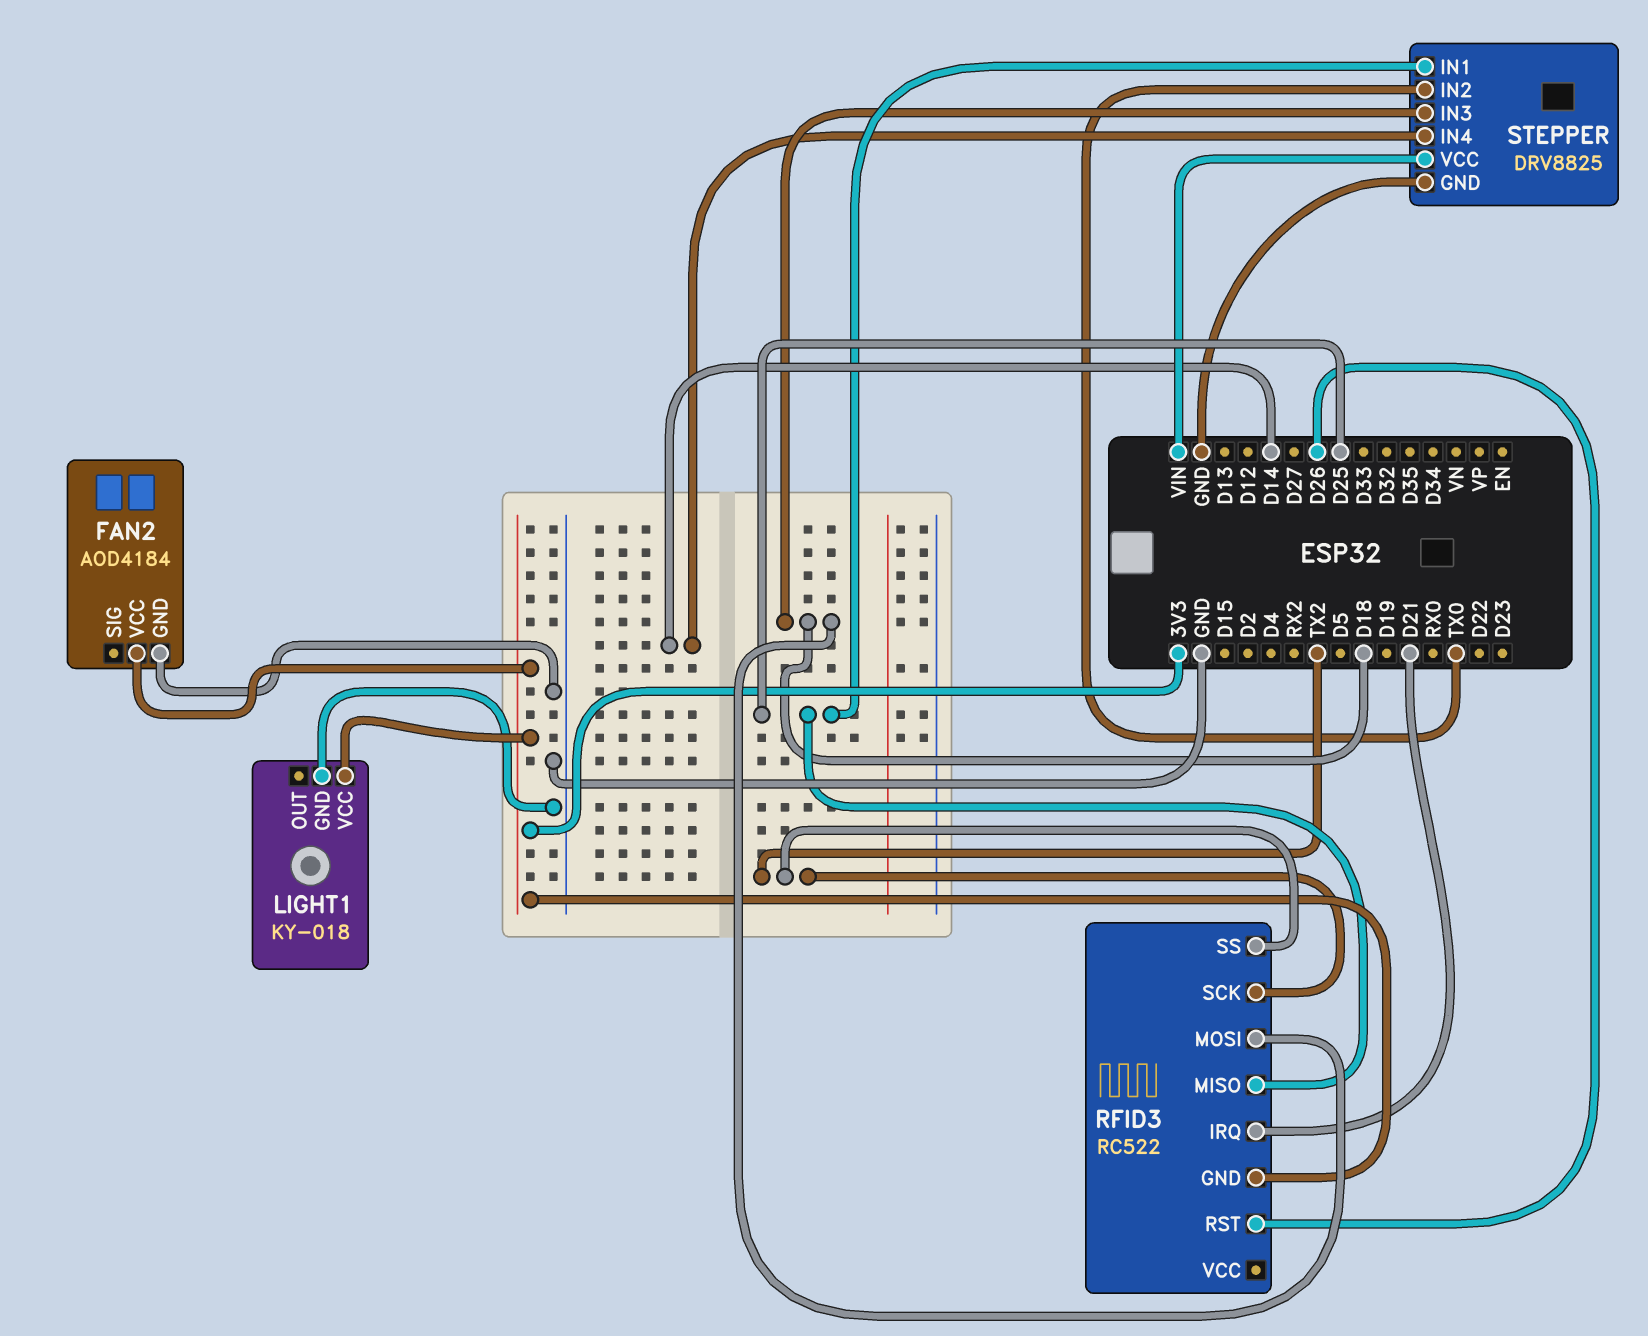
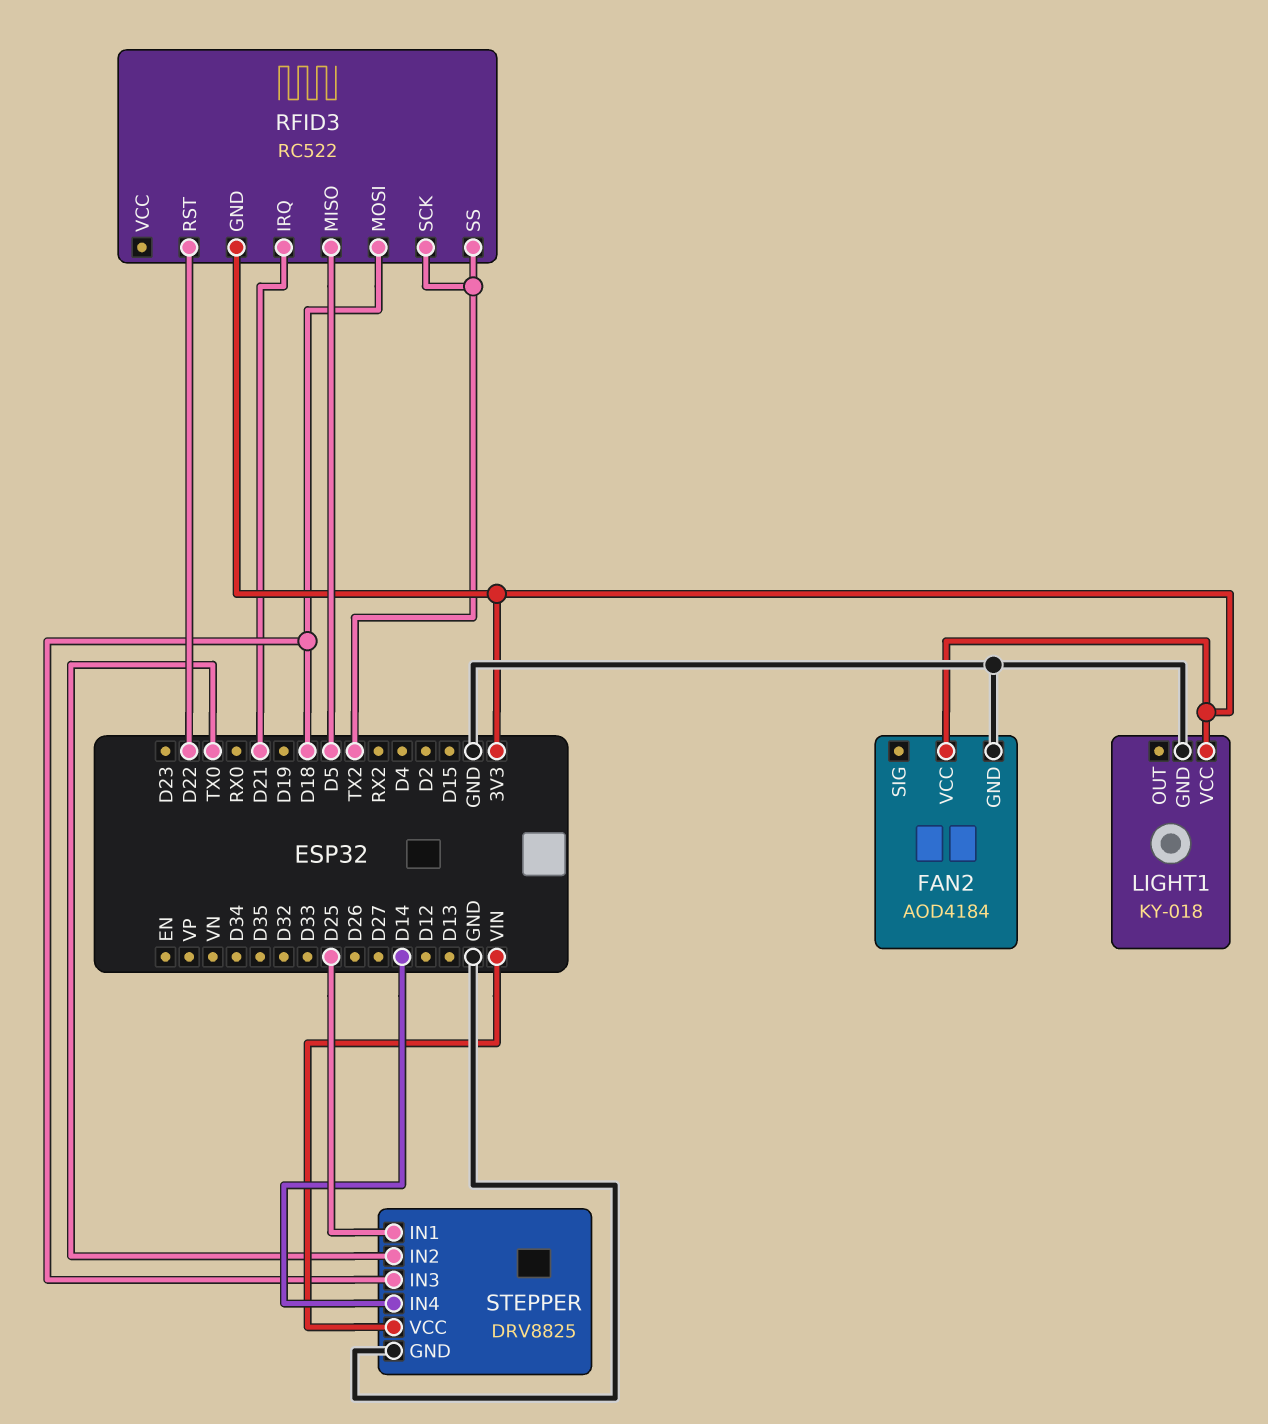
RFID3 pin MISO: D25 -> D5
RFID3 pin RST: D26 -> D22

